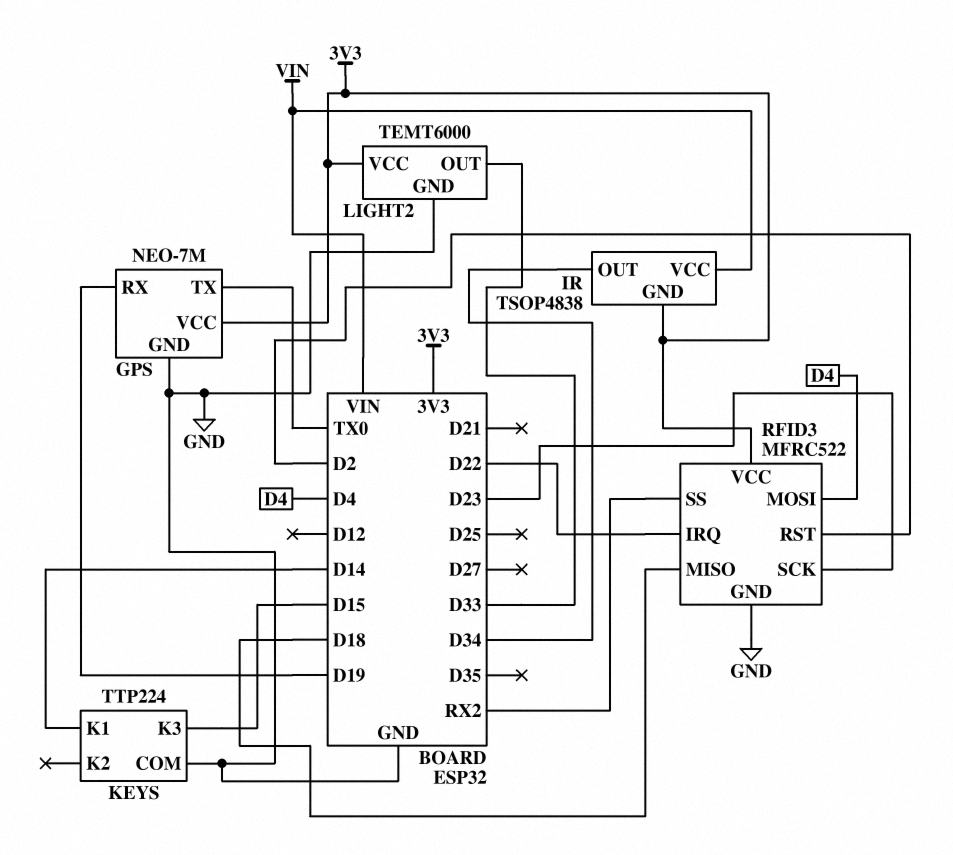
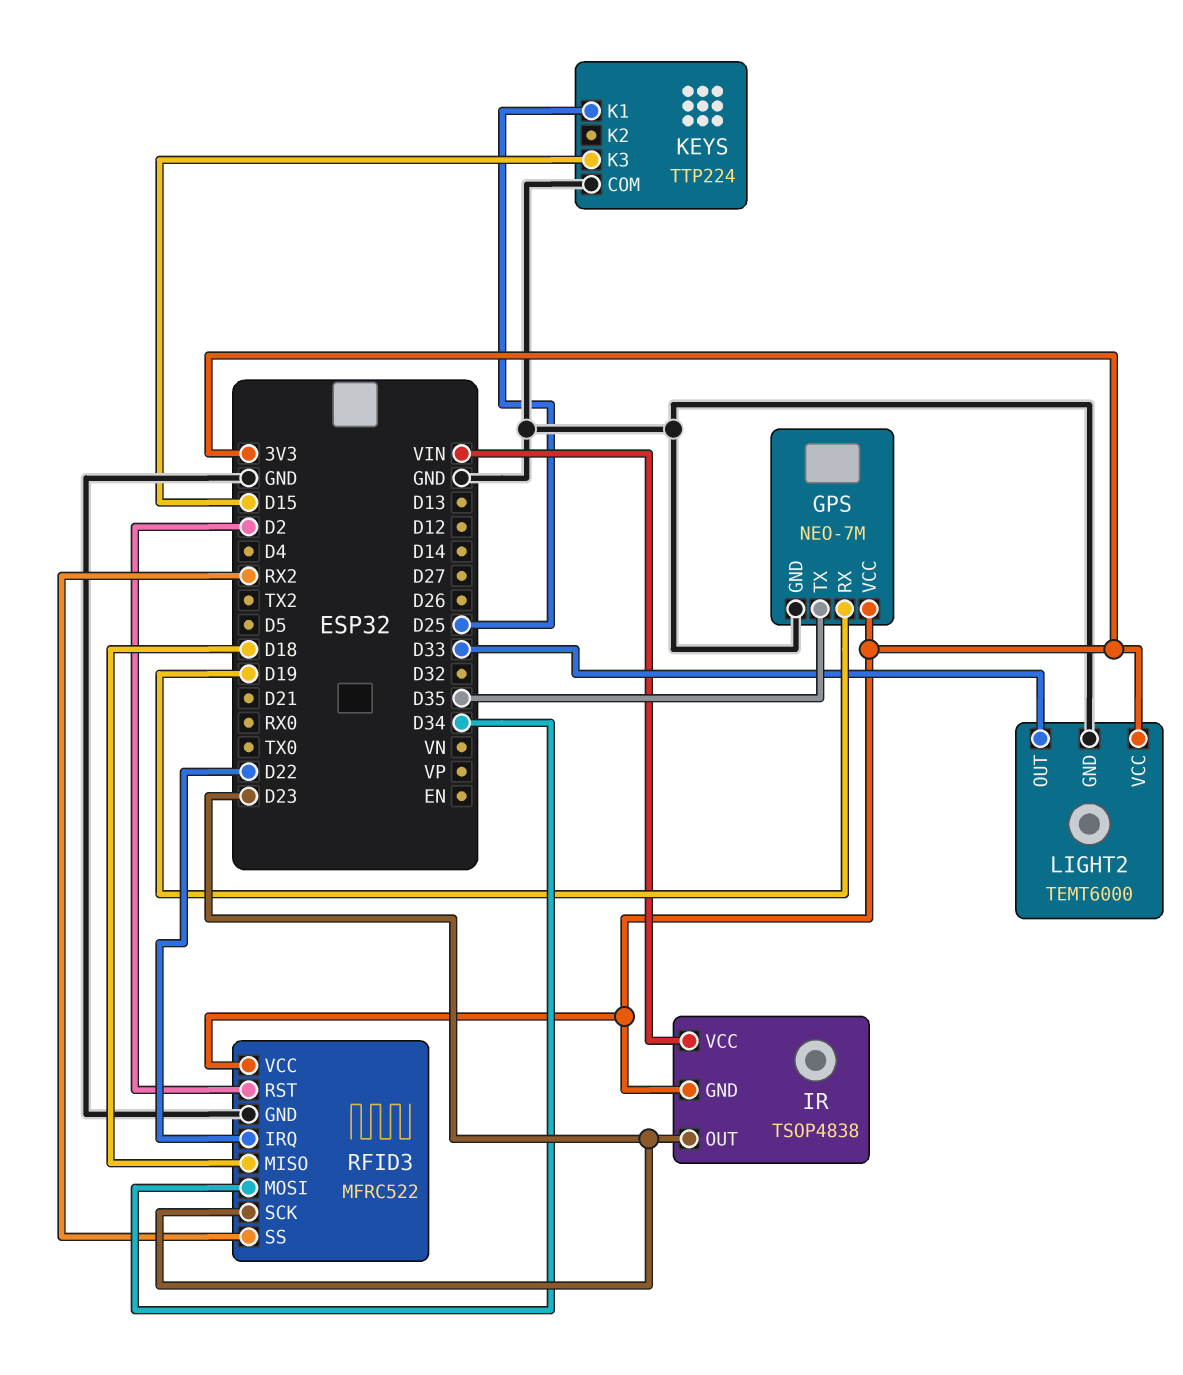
GPS pin TX: TX0 -> D35
IR pin OUT: D34 -> D23
KEYS pin K1: D14 -> D25
RFID3 pin MOSI: D4 -> D34

